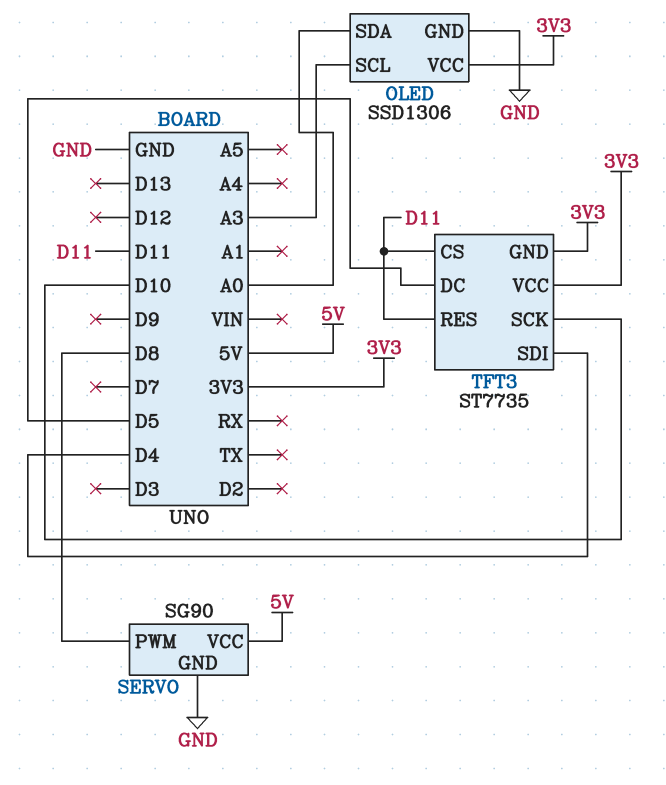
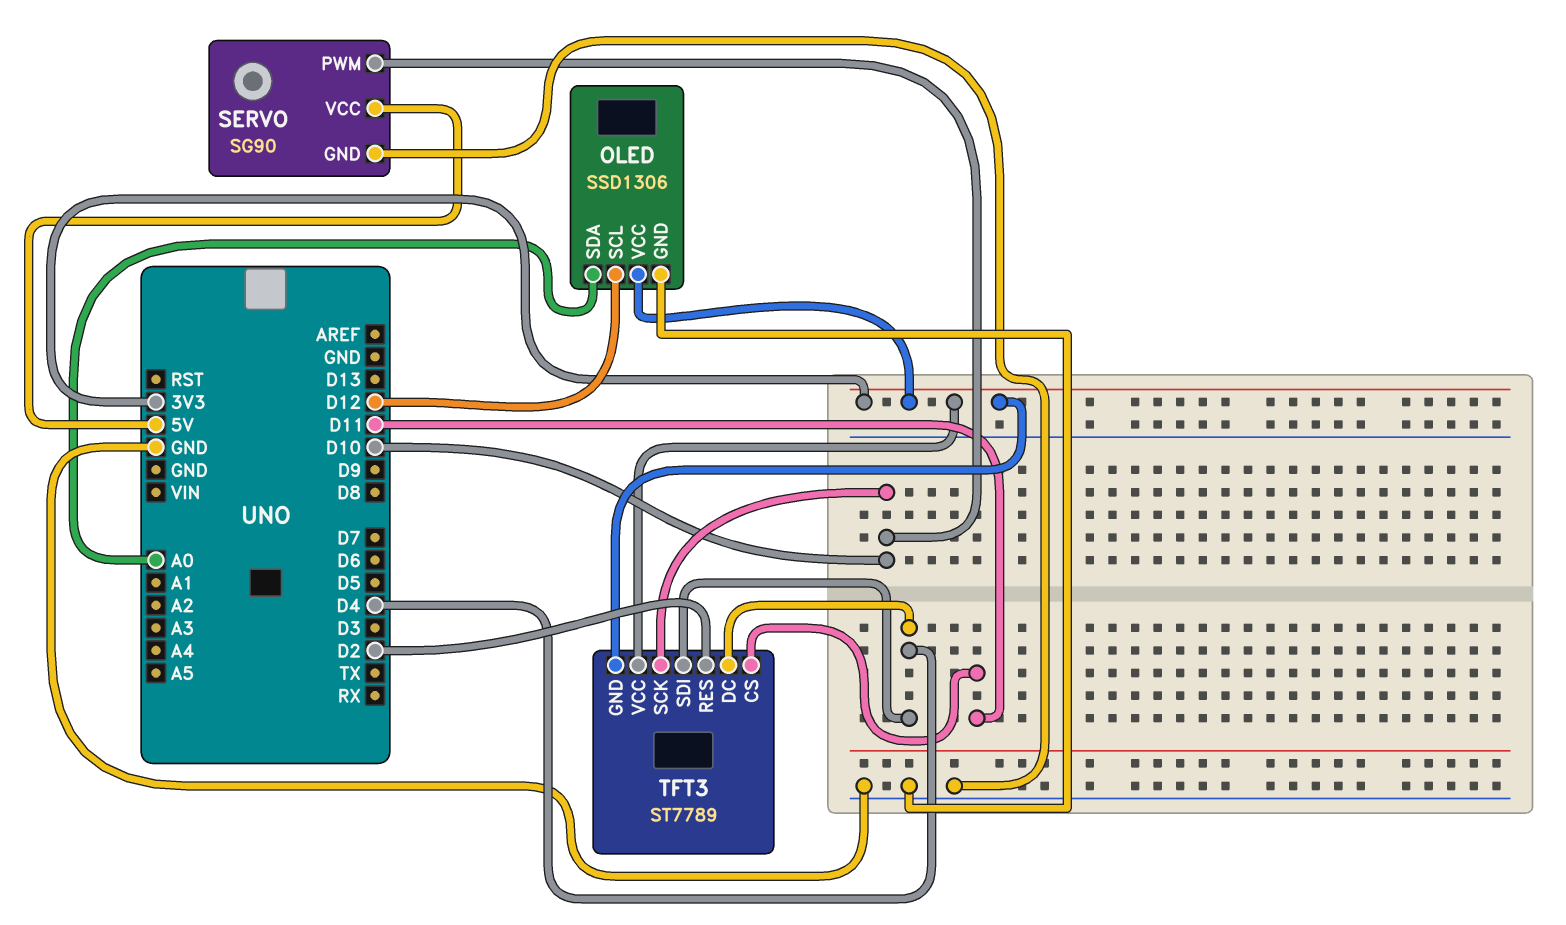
OLED pin SCL: A3 -> D12
SERVO pin PWM: D8 -> D10
TFT3: ST7735 -> ST7789
TFT3 pin DC: D5 -> D4
TFT3 pin RES: D11 -> D2

